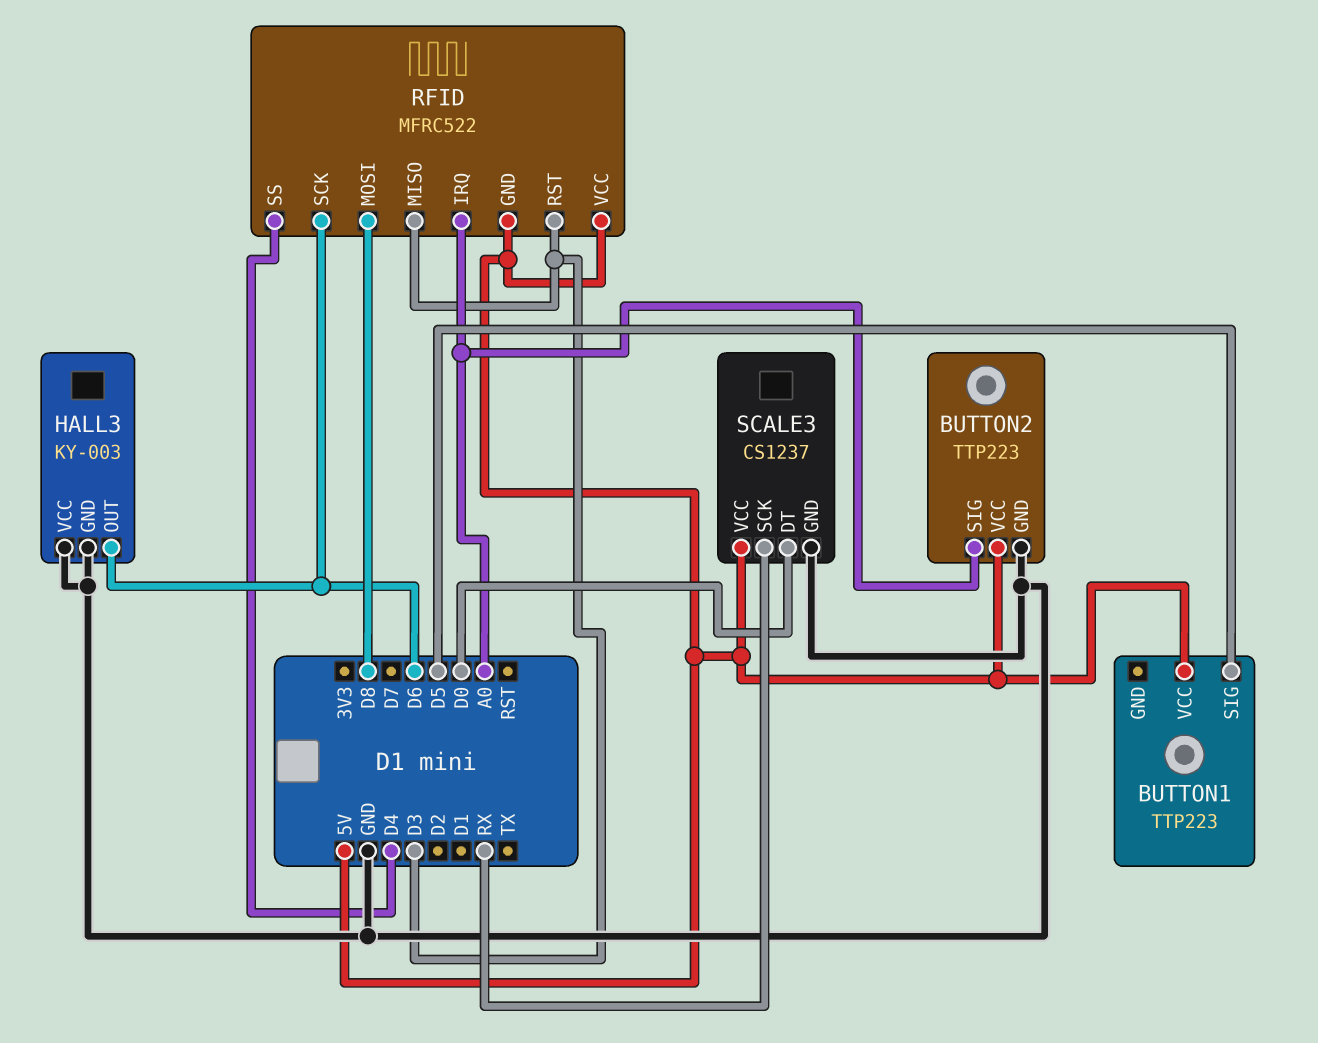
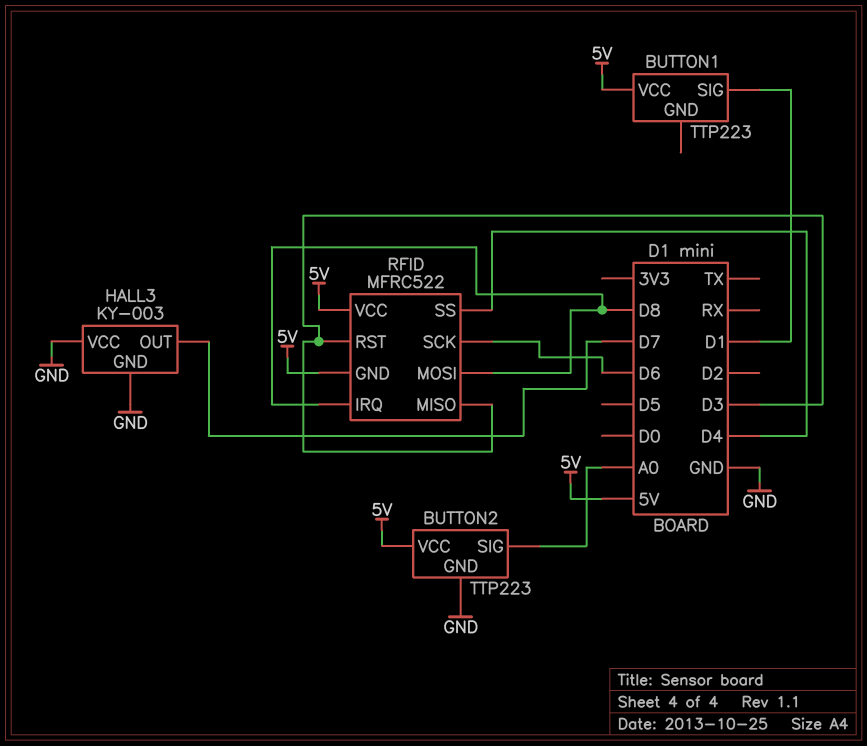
BUTTON1 pin SIG: D5 -> D1
HALL3 pin OUT: D6 -> D7
RFID pin IRQ: A0 -> D8
SCALE3: CS1237 -> none
SCALE3 pin DT: D0 -> none
SCALE3 pin GND: GND -> none
SCALE3 pin SCK: RX -> none
SCALE3 pin VCC: 5V -> none

